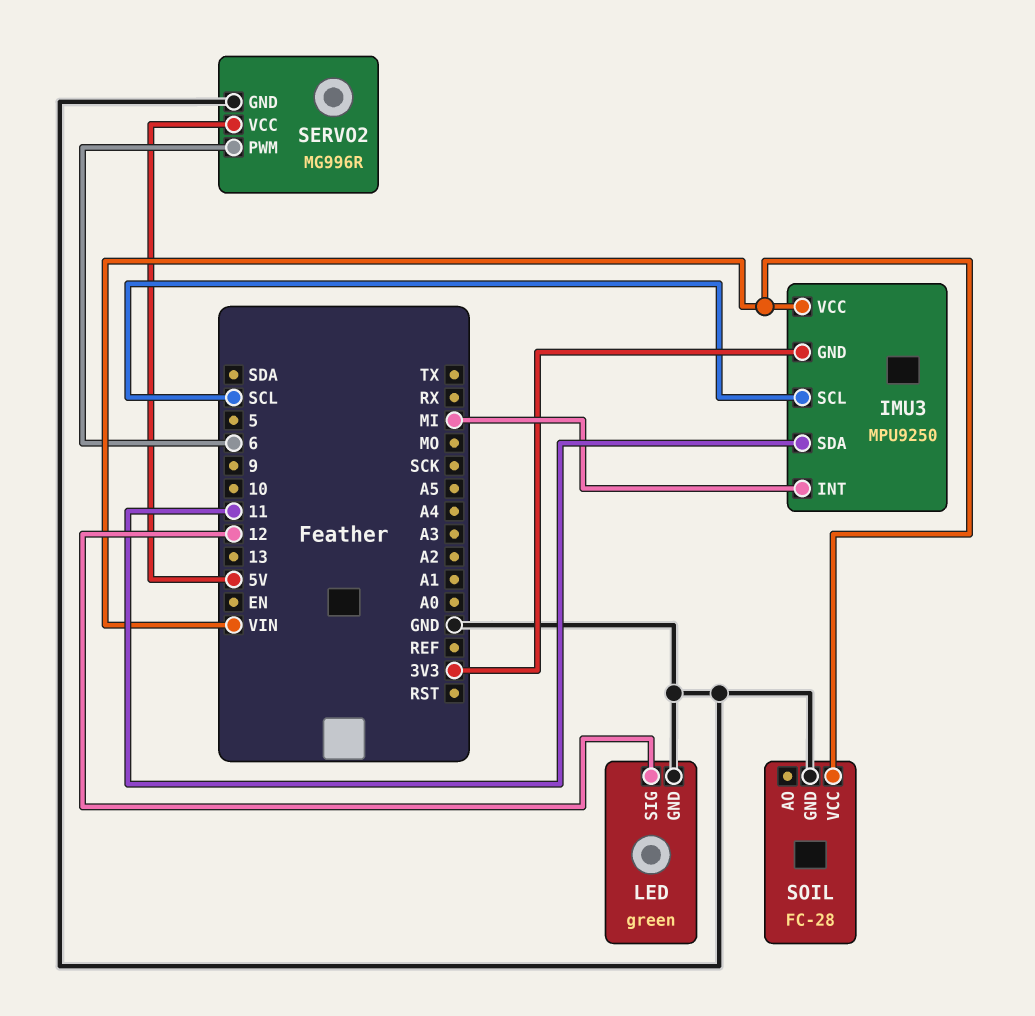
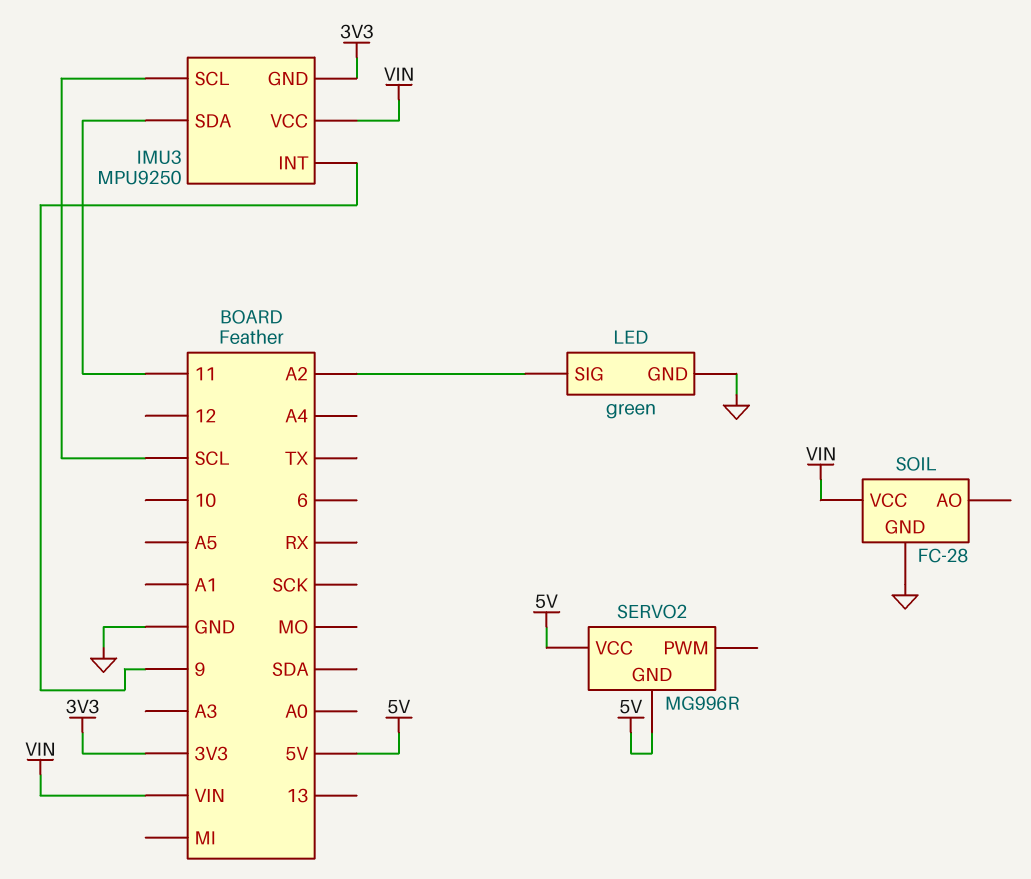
IMU3 pin INT: MI -> 9
LED pin SIG: 12 -> A2
SERVO2 pin GND: GND -> 5V
SERVO2 pin PWM: 6 -> none

